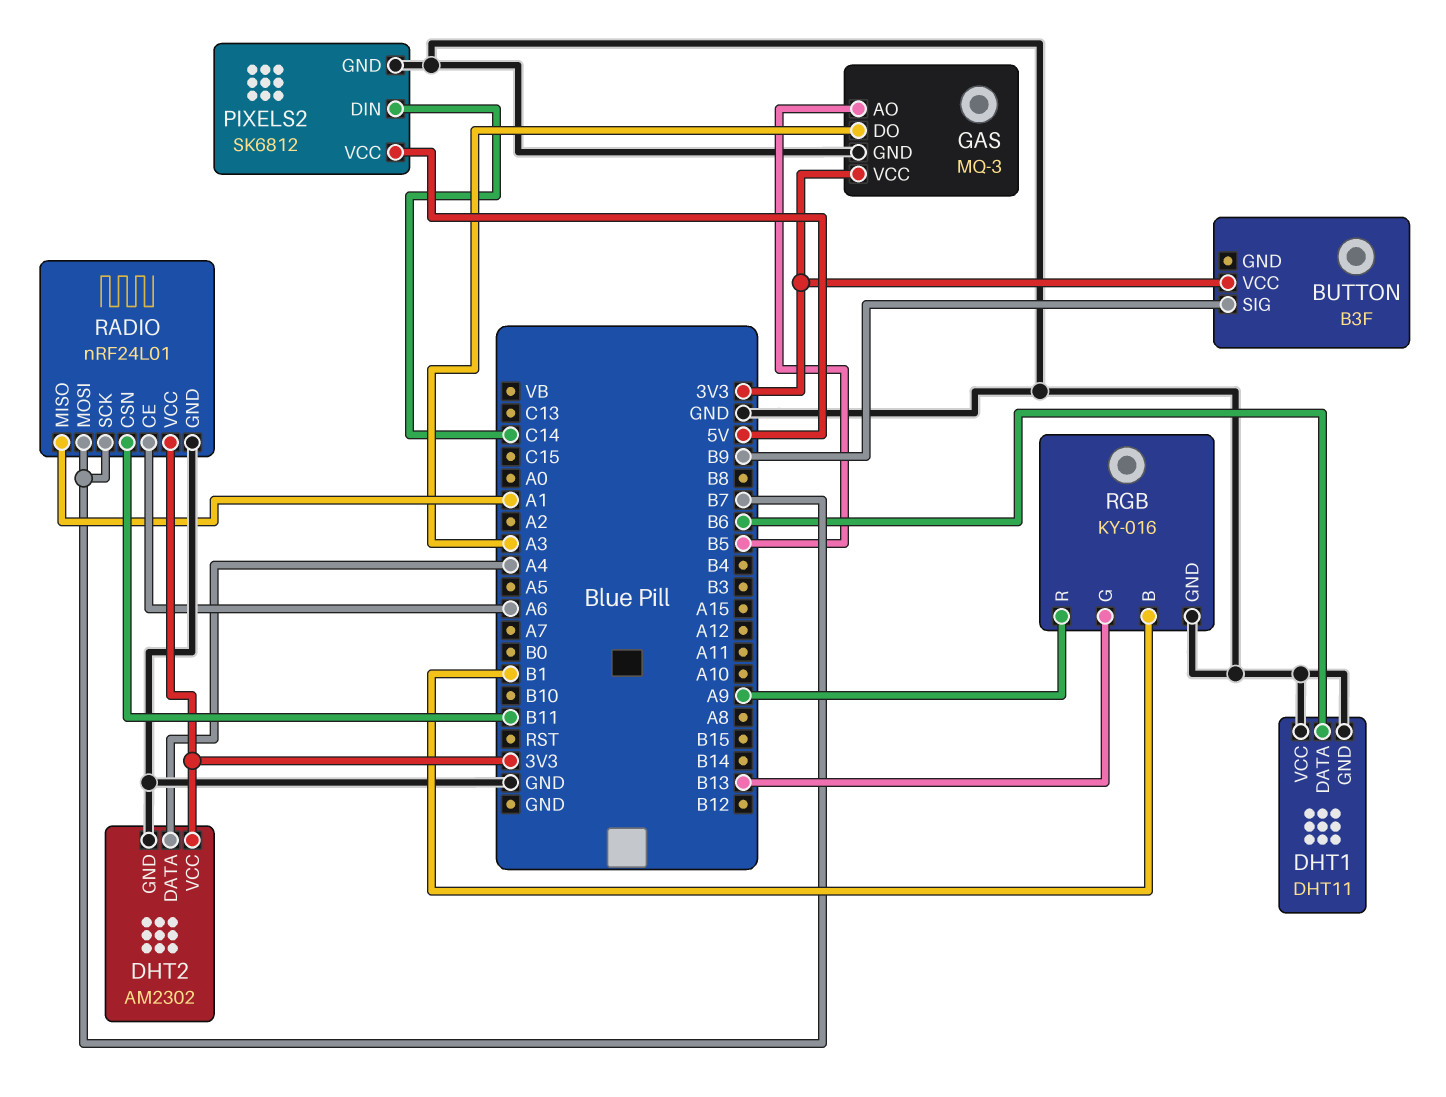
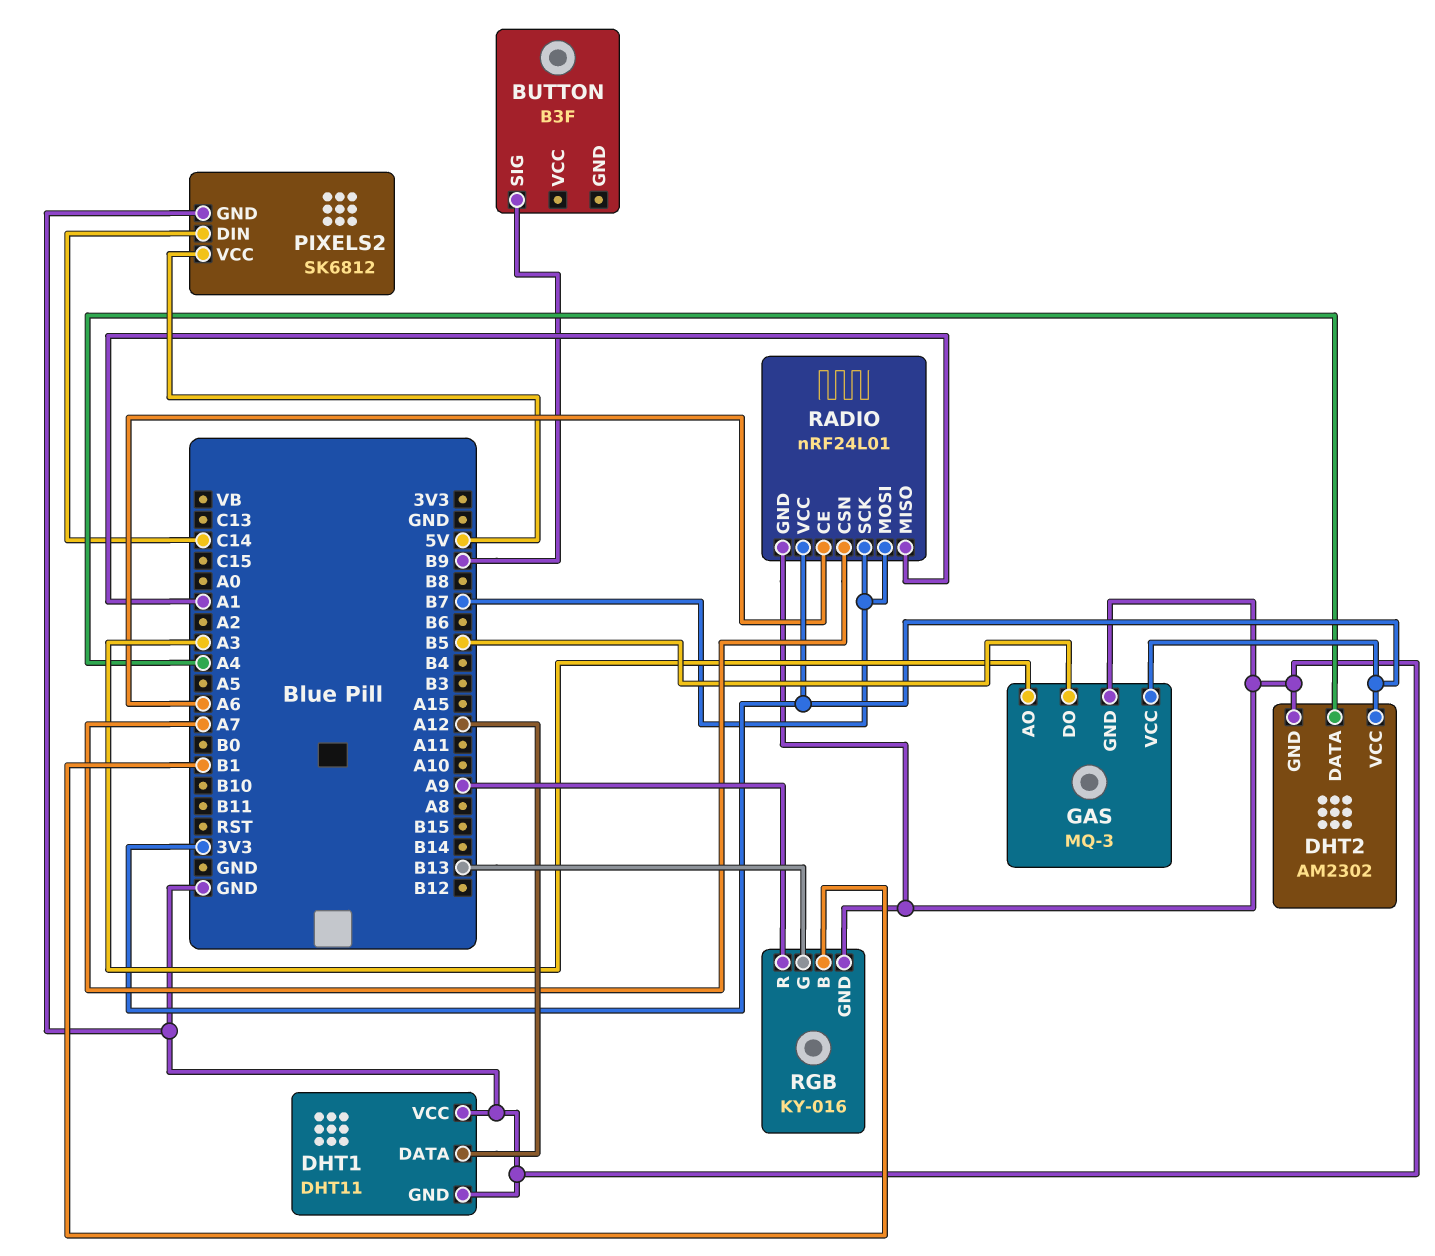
BUTTON pin VCC: 3V3 -> none
DHT1 pin DATA: B6 -> A12
GAS pin AO: B5 -> A3
GAS pin DO: A3 -> B5
RADIO pin CSN: B11 -> A7

